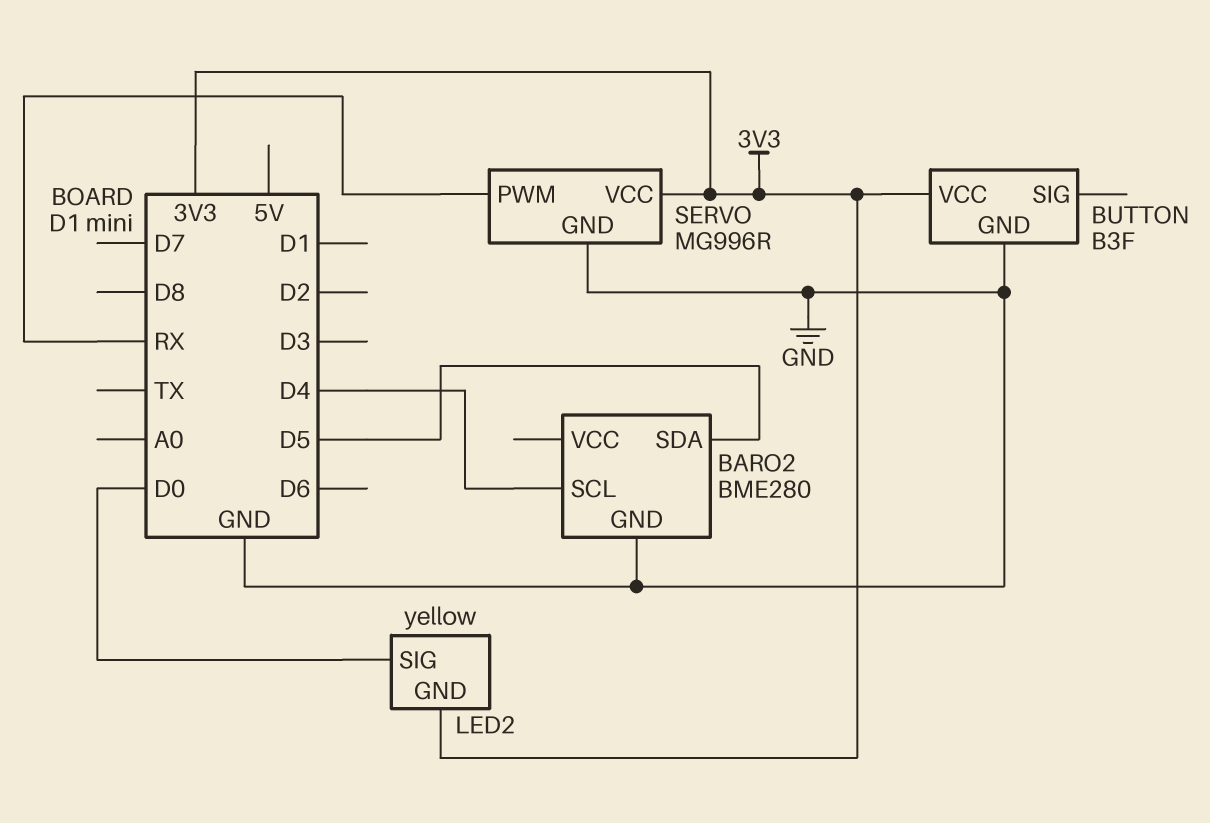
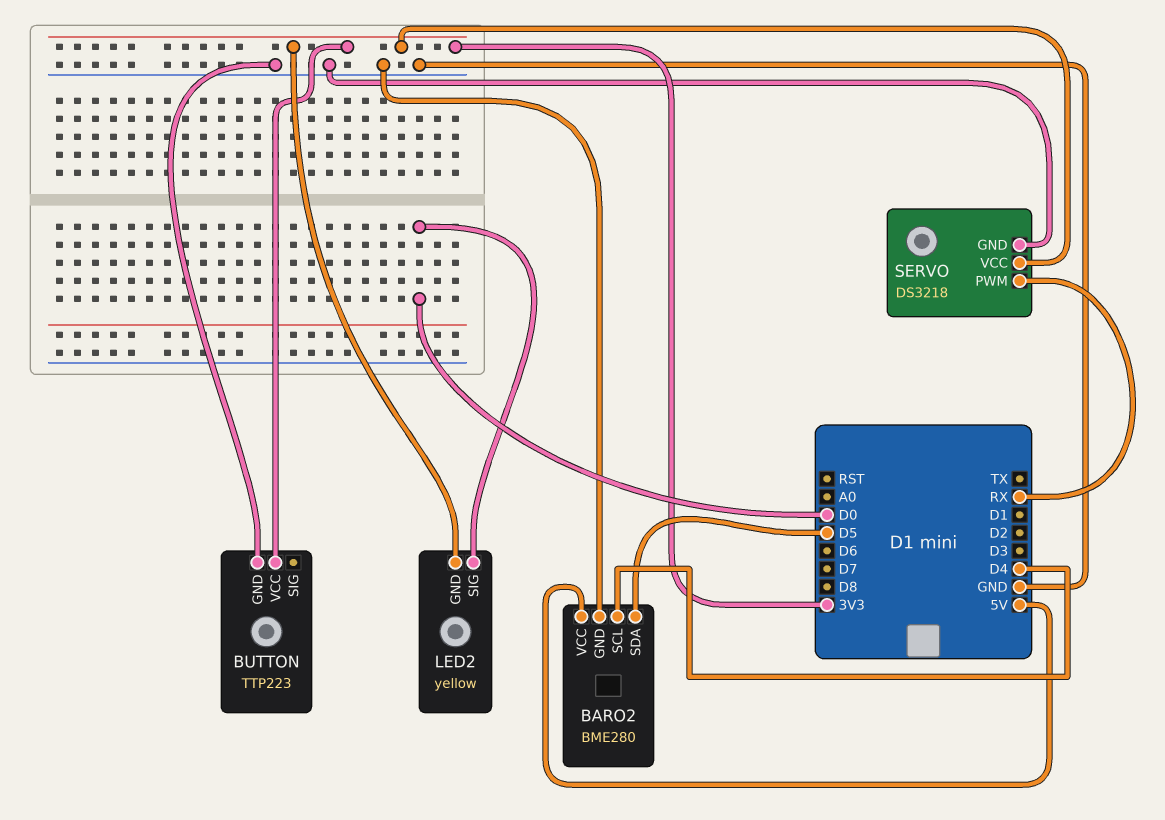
BARO2 pin VCC: none -> 5V
BUTTON: B3F -> TTP223
SERVO: MG996R -> DS3218

